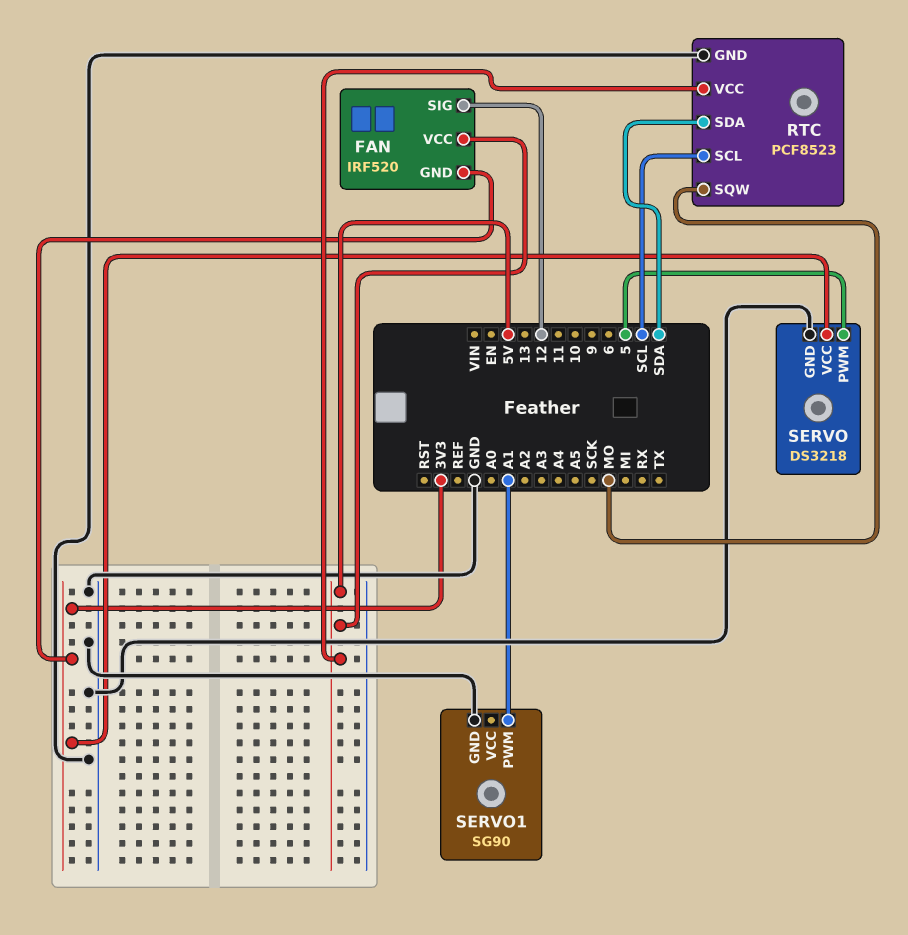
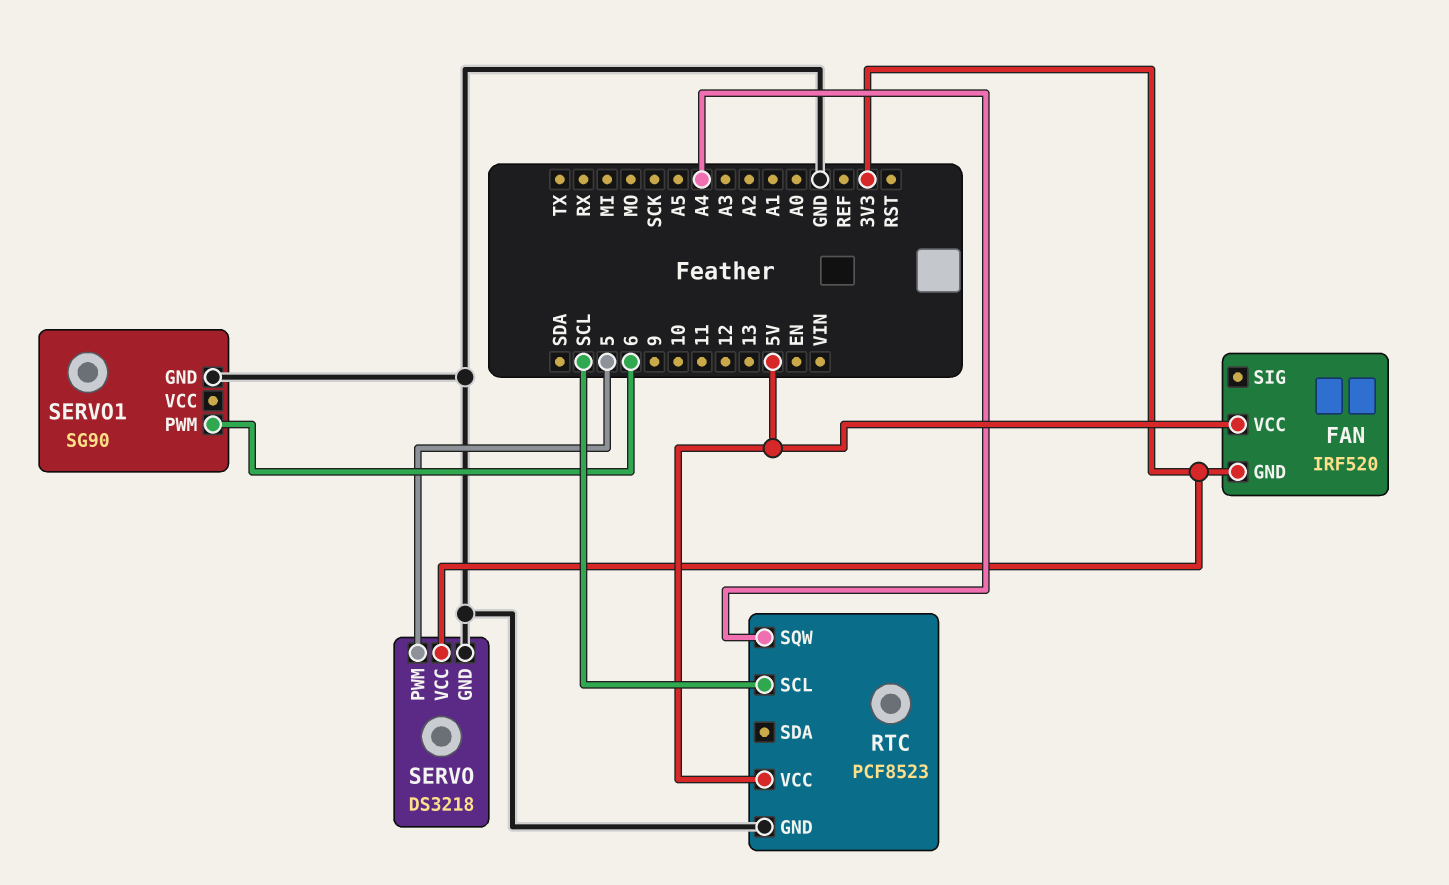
FAN pin SIG: 12 -> none
RTC pin SDA: SDA -> none
RTC pin SQW: MO -> A4
SERVO1 pin PWM: A1 -> 6

